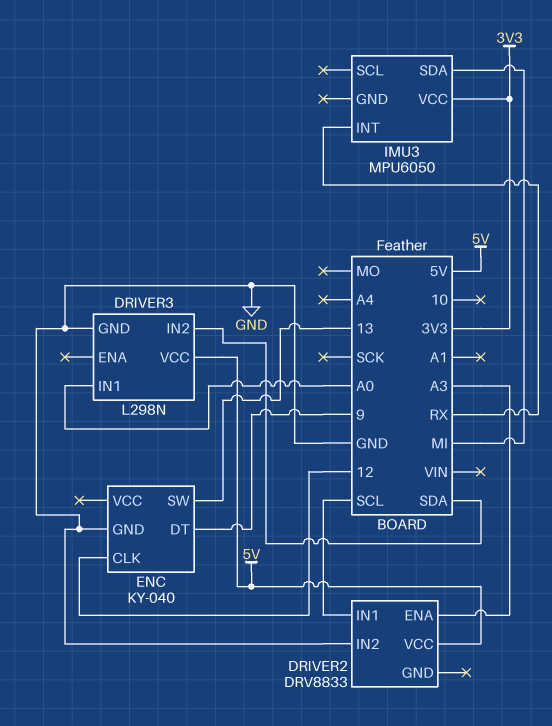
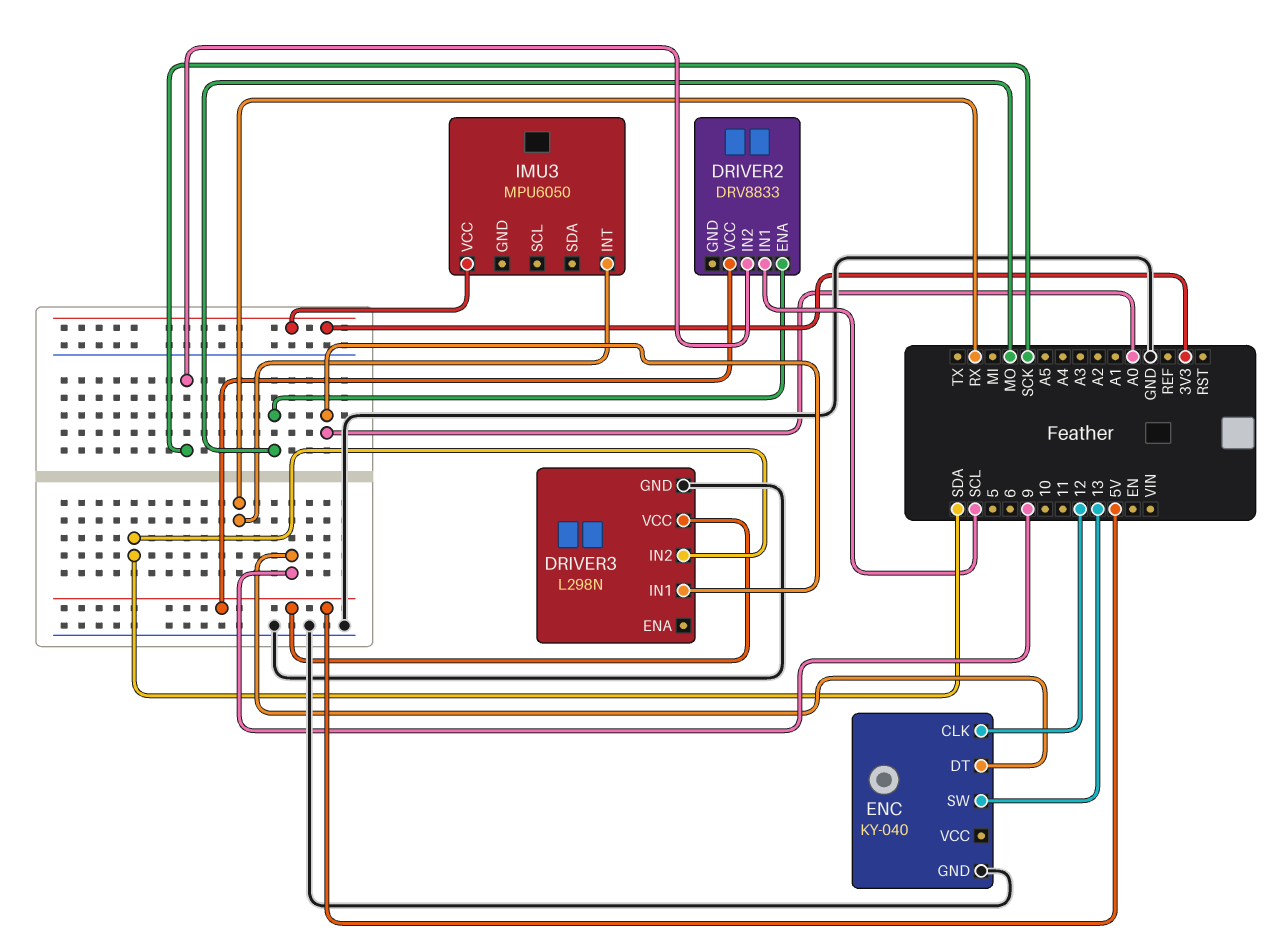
DRIVER2 pin ENA: A3 -> MO
DRIVER2 pin IN2: GND -> SCK
IMU3 pin SDA: MI -> none

